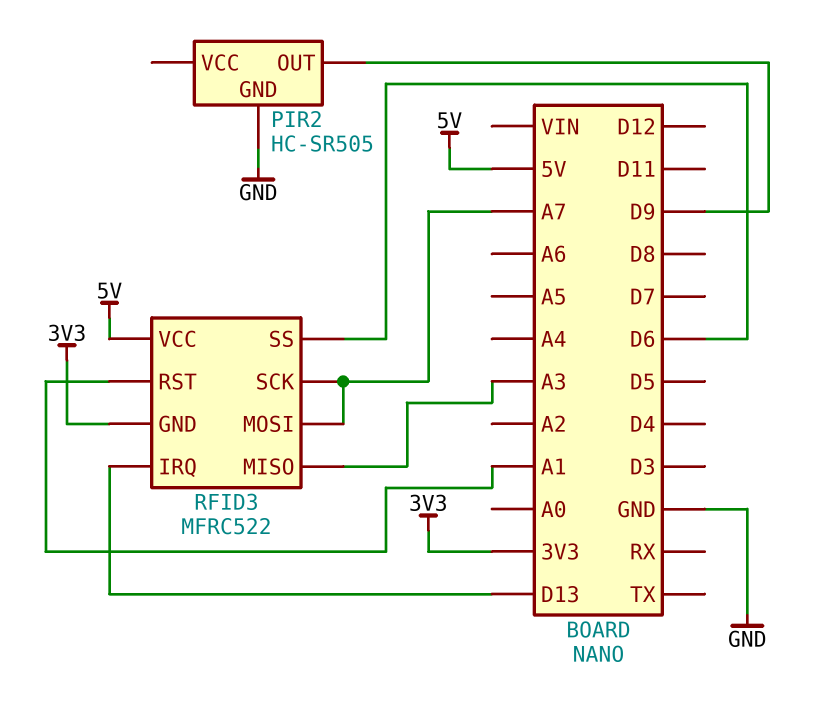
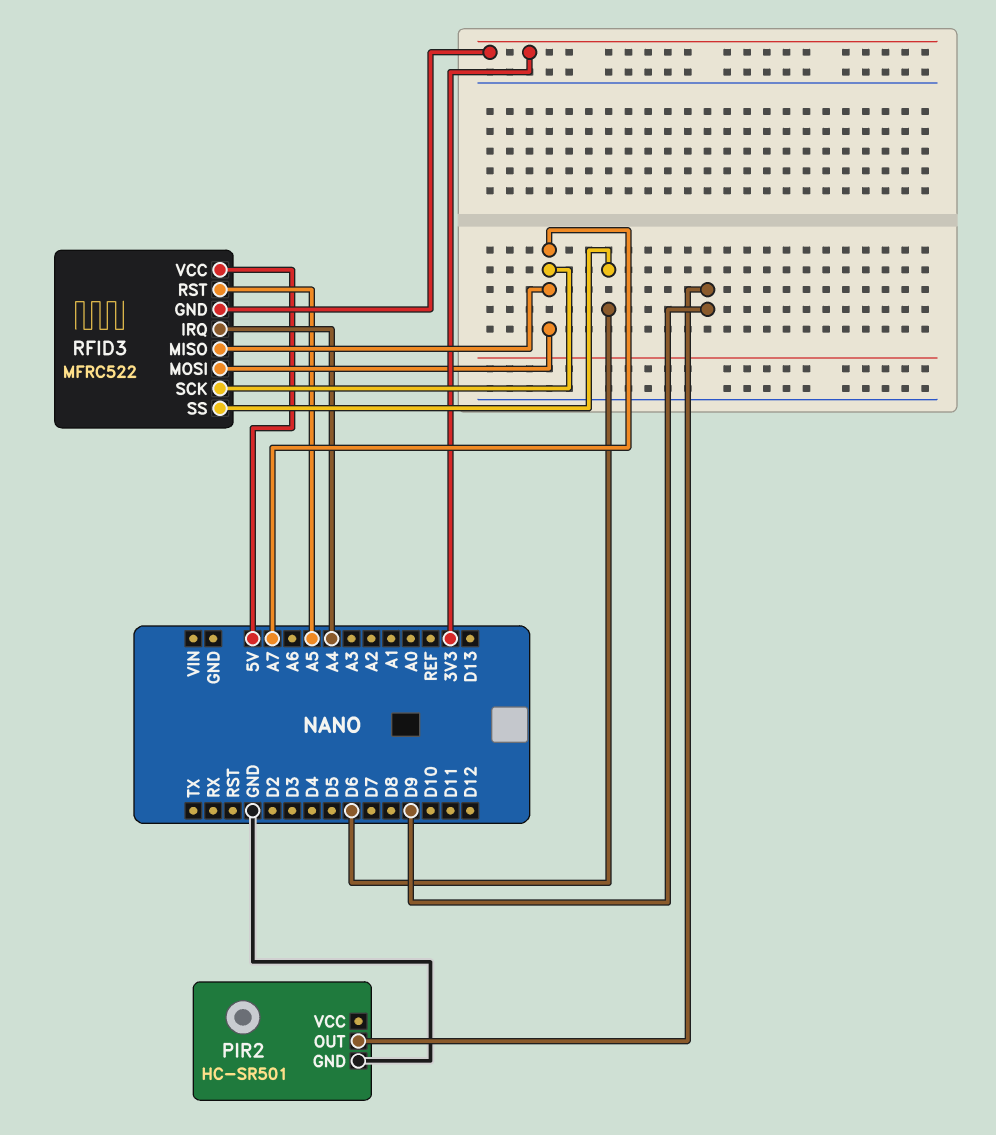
PIR2: HC-SR505 -> HC-SR501
RFID3 pin IRQ: D13 -> A4
RFID3 pin MISO: A3 -> A7
RFID3 pin RST: A1 -> A5

